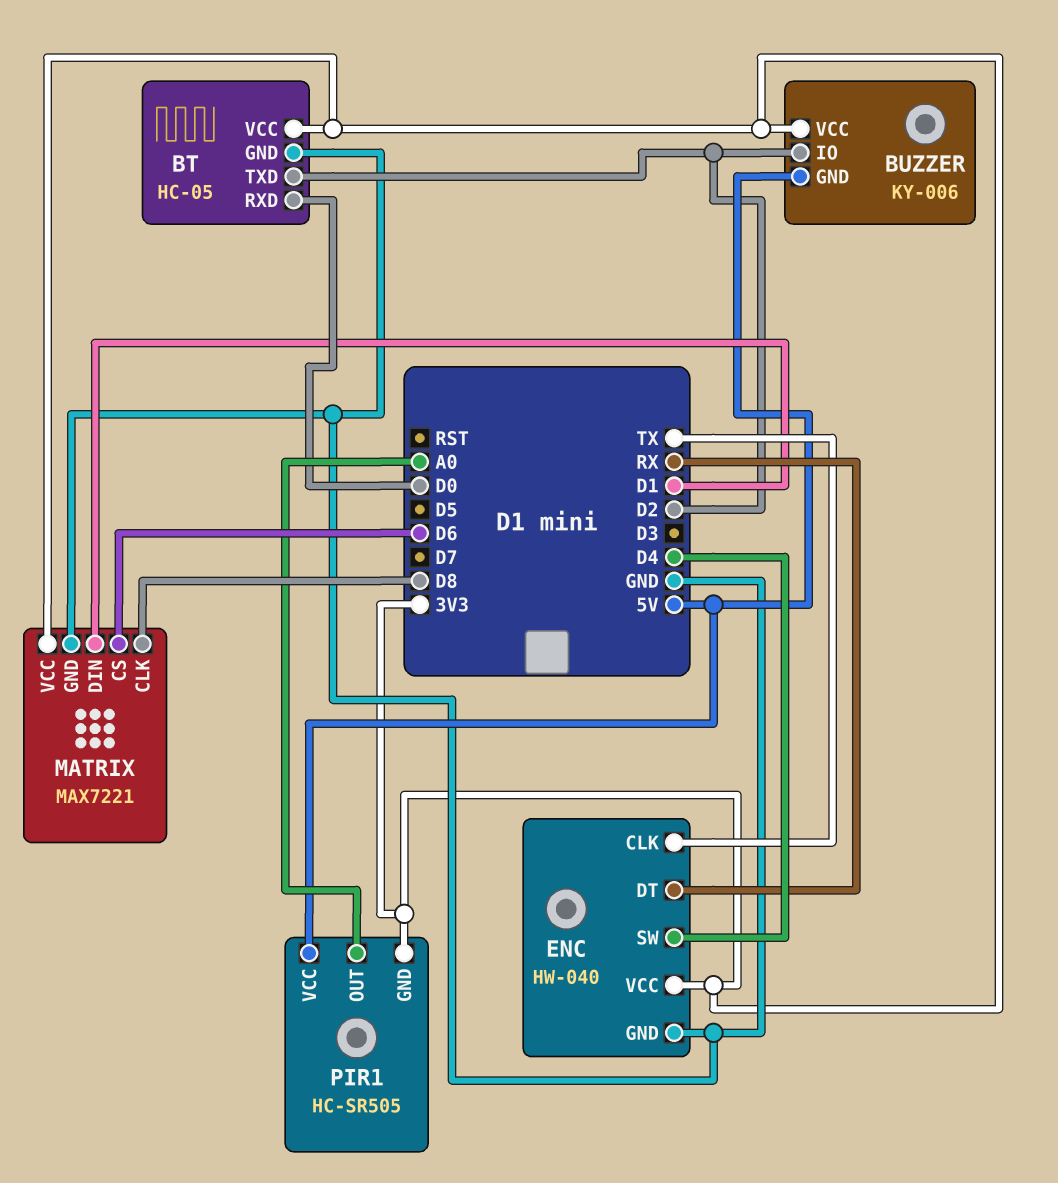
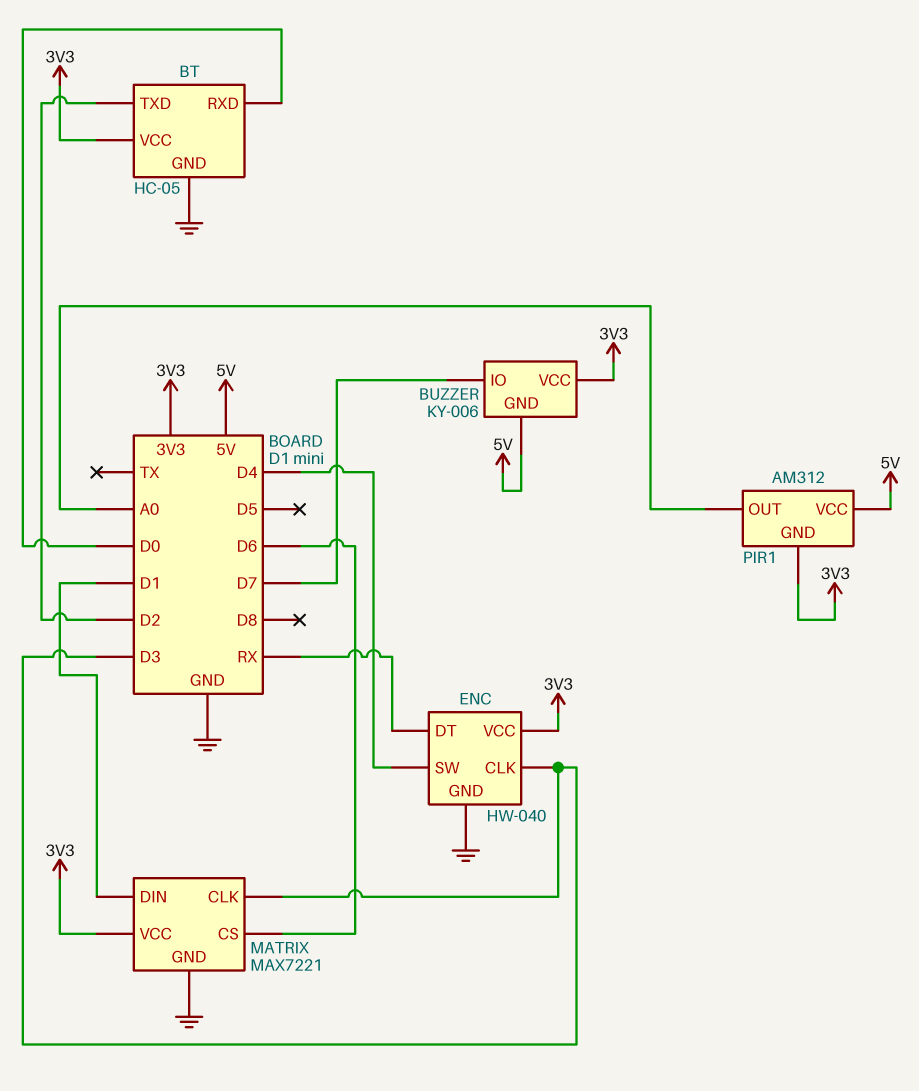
BUZZER pin IO: D2 -> D7
ENC pin CLK: TX -> D3
MATRIX pin CLK: D8 -> D3
PIR1: HC-SR505 -> AM312

